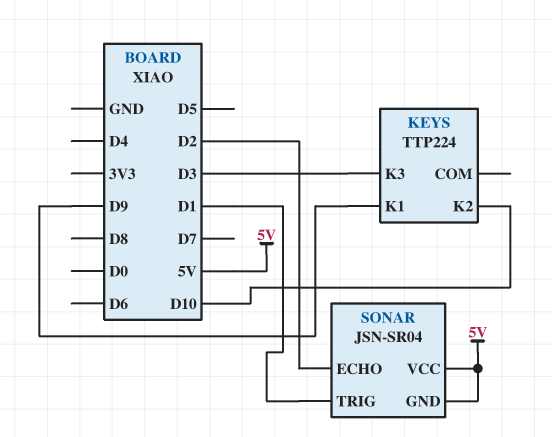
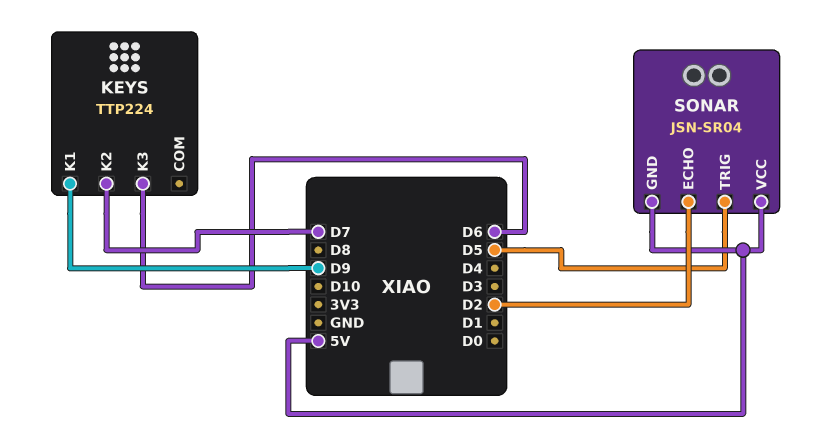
KEYS pin K2: D10 -> D7
KEYS pin K3: D3 -> D6
SONAR pin TRIG: D1 -> D5

